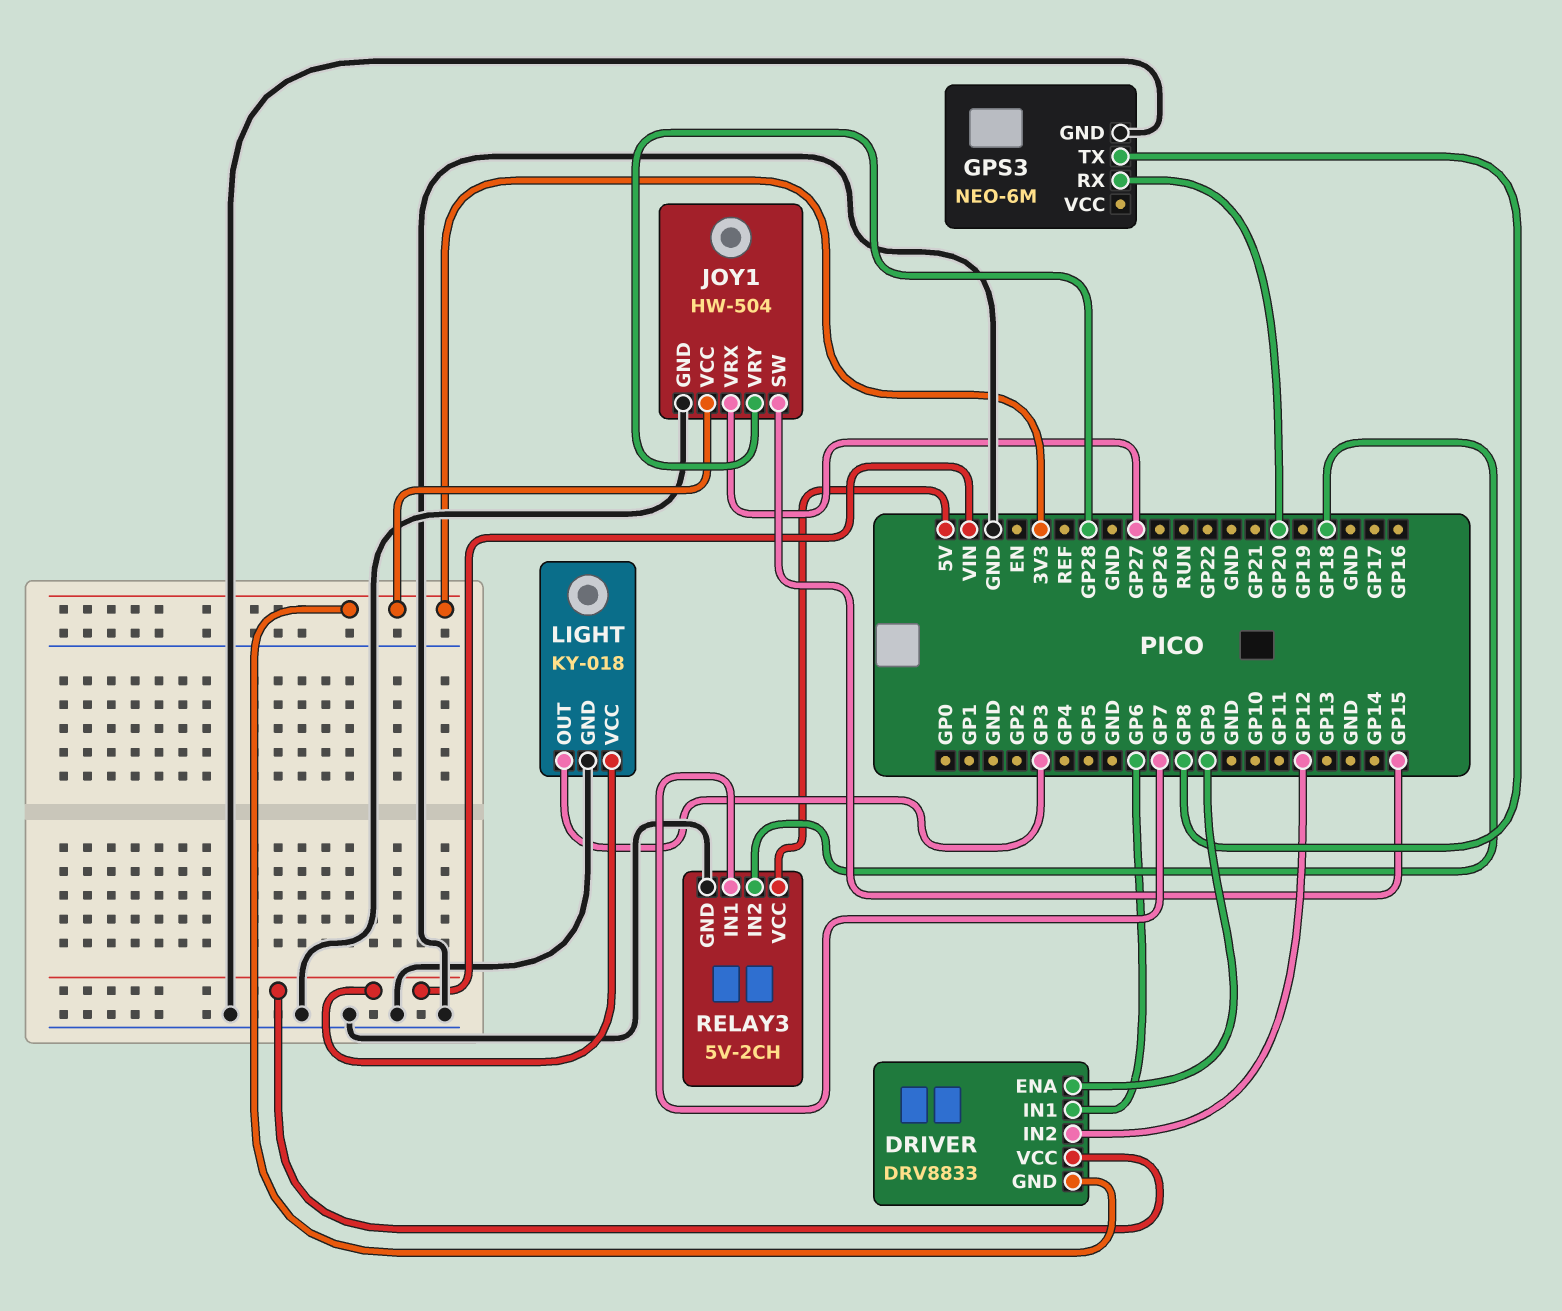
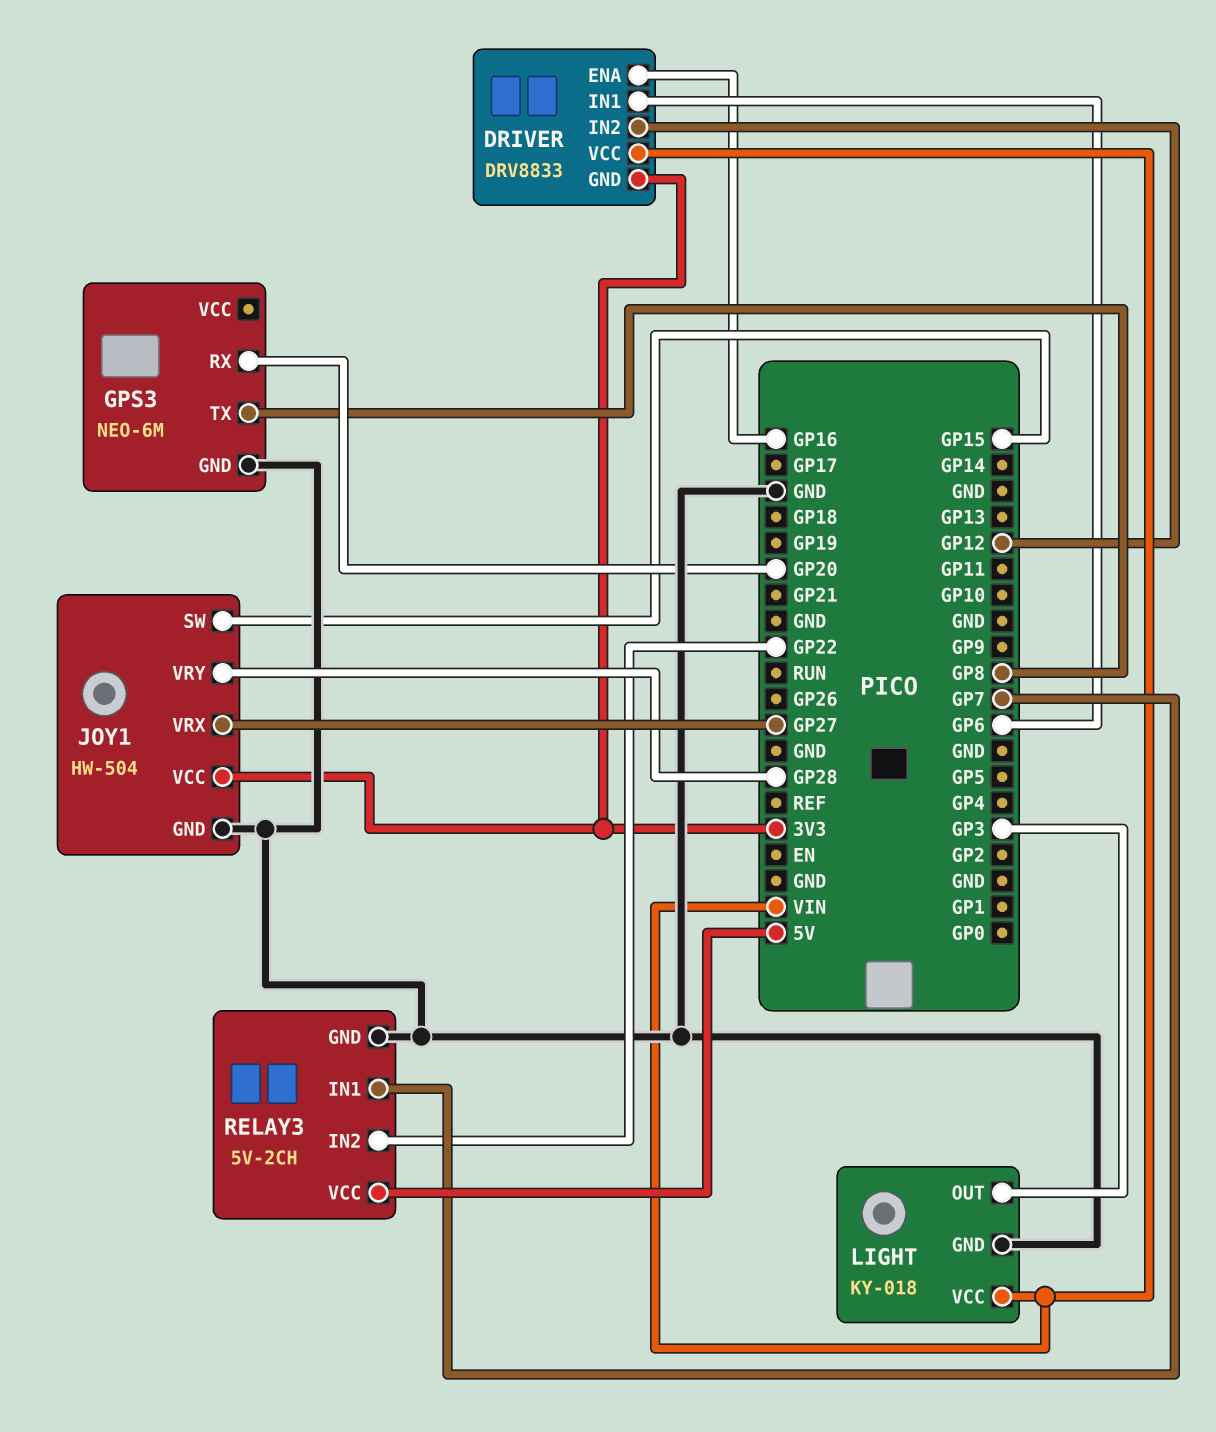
DRIVER pin ENA: GP9 -> GP16
RELAY3 pin IN2: GP18 -> GP22

